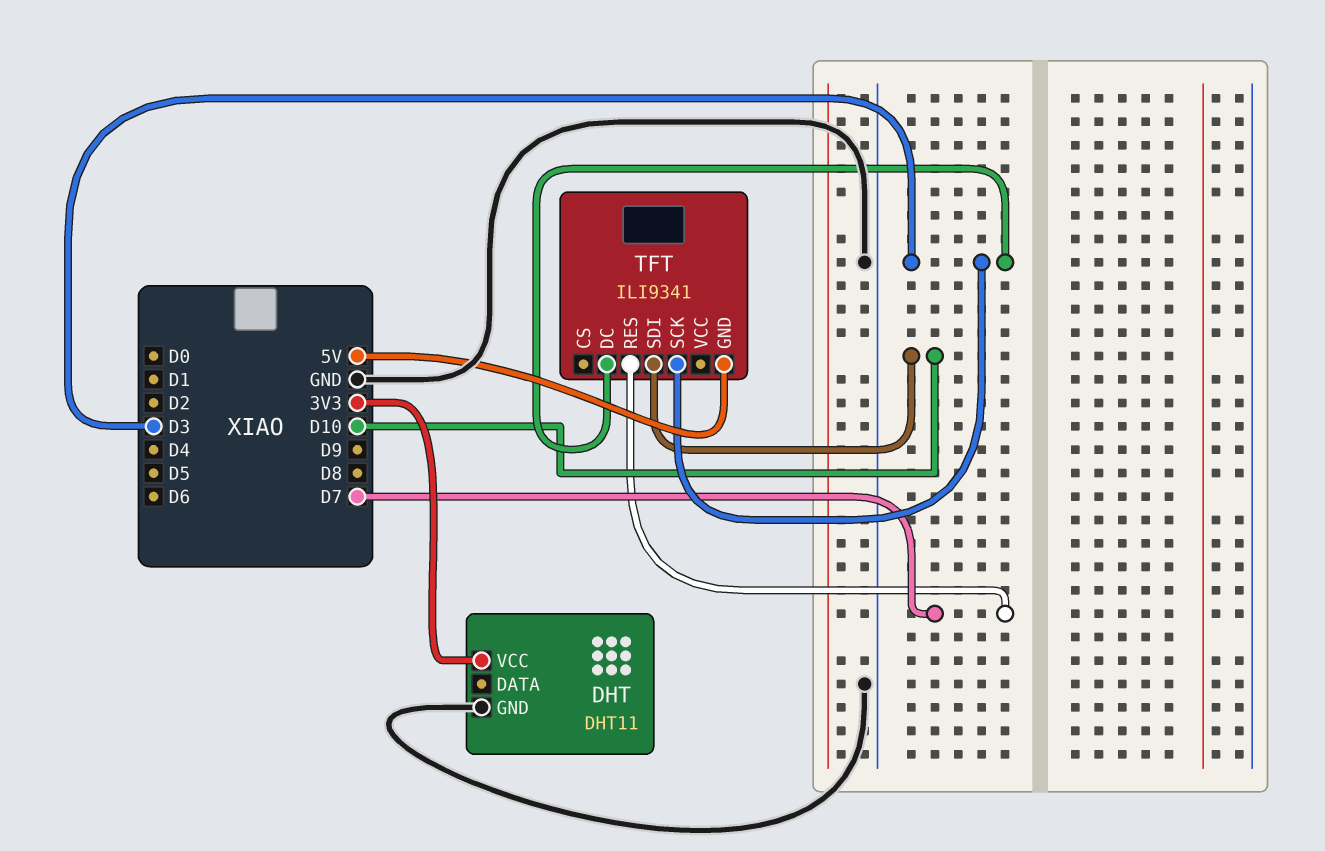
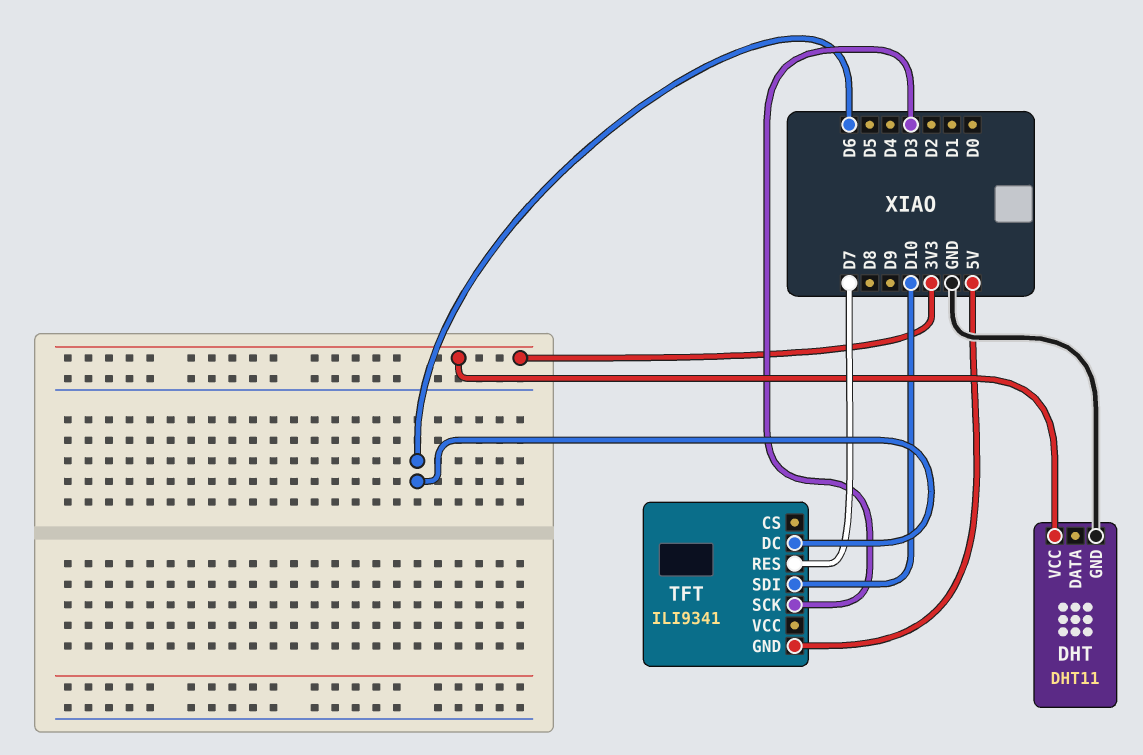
TFT pin DC: D3 -> D6

